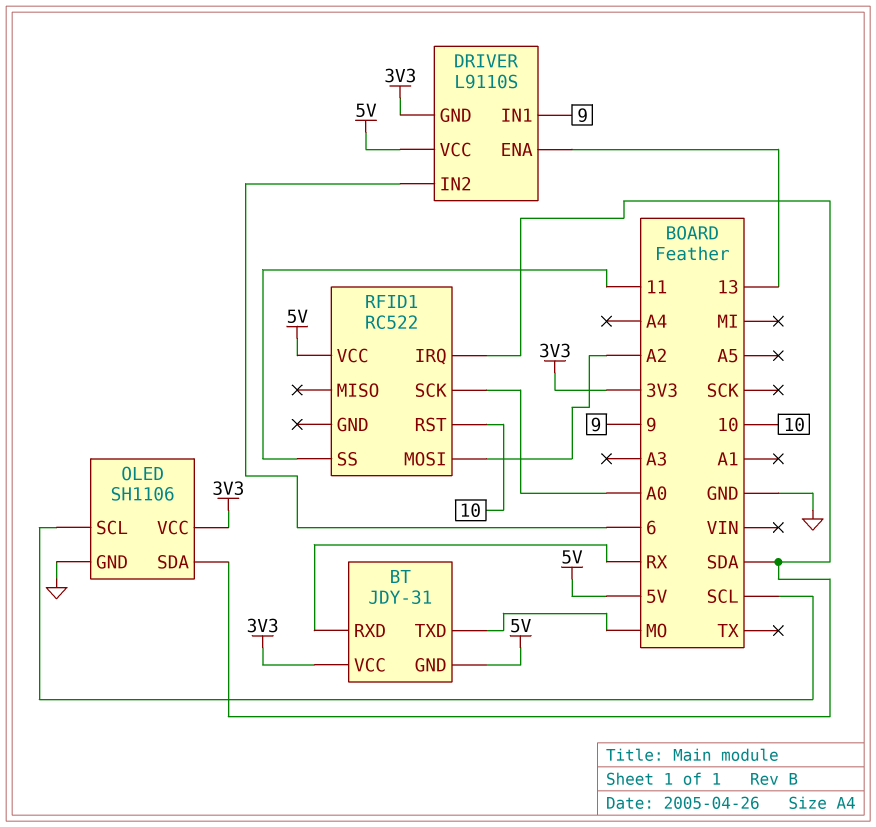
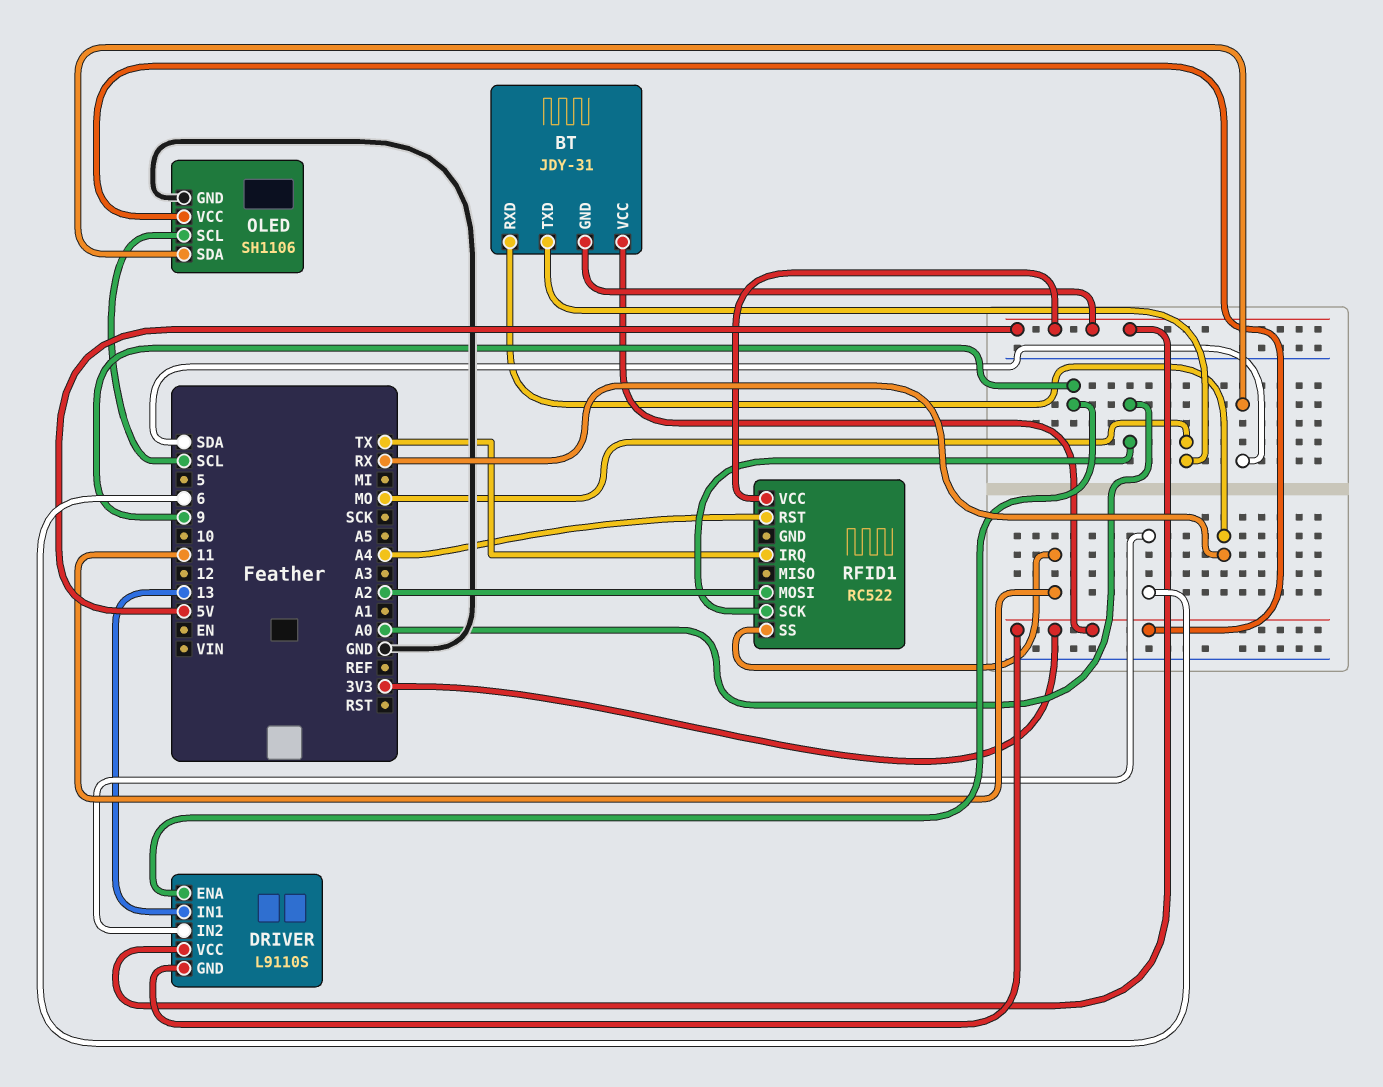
DRIVER pin ENA: 13 -> 9
DRIVER pin IN1: 9 -> 13
RFID1 pin IRQ: SDA -> TX
RFID1 pin RST: 10 -> A4

